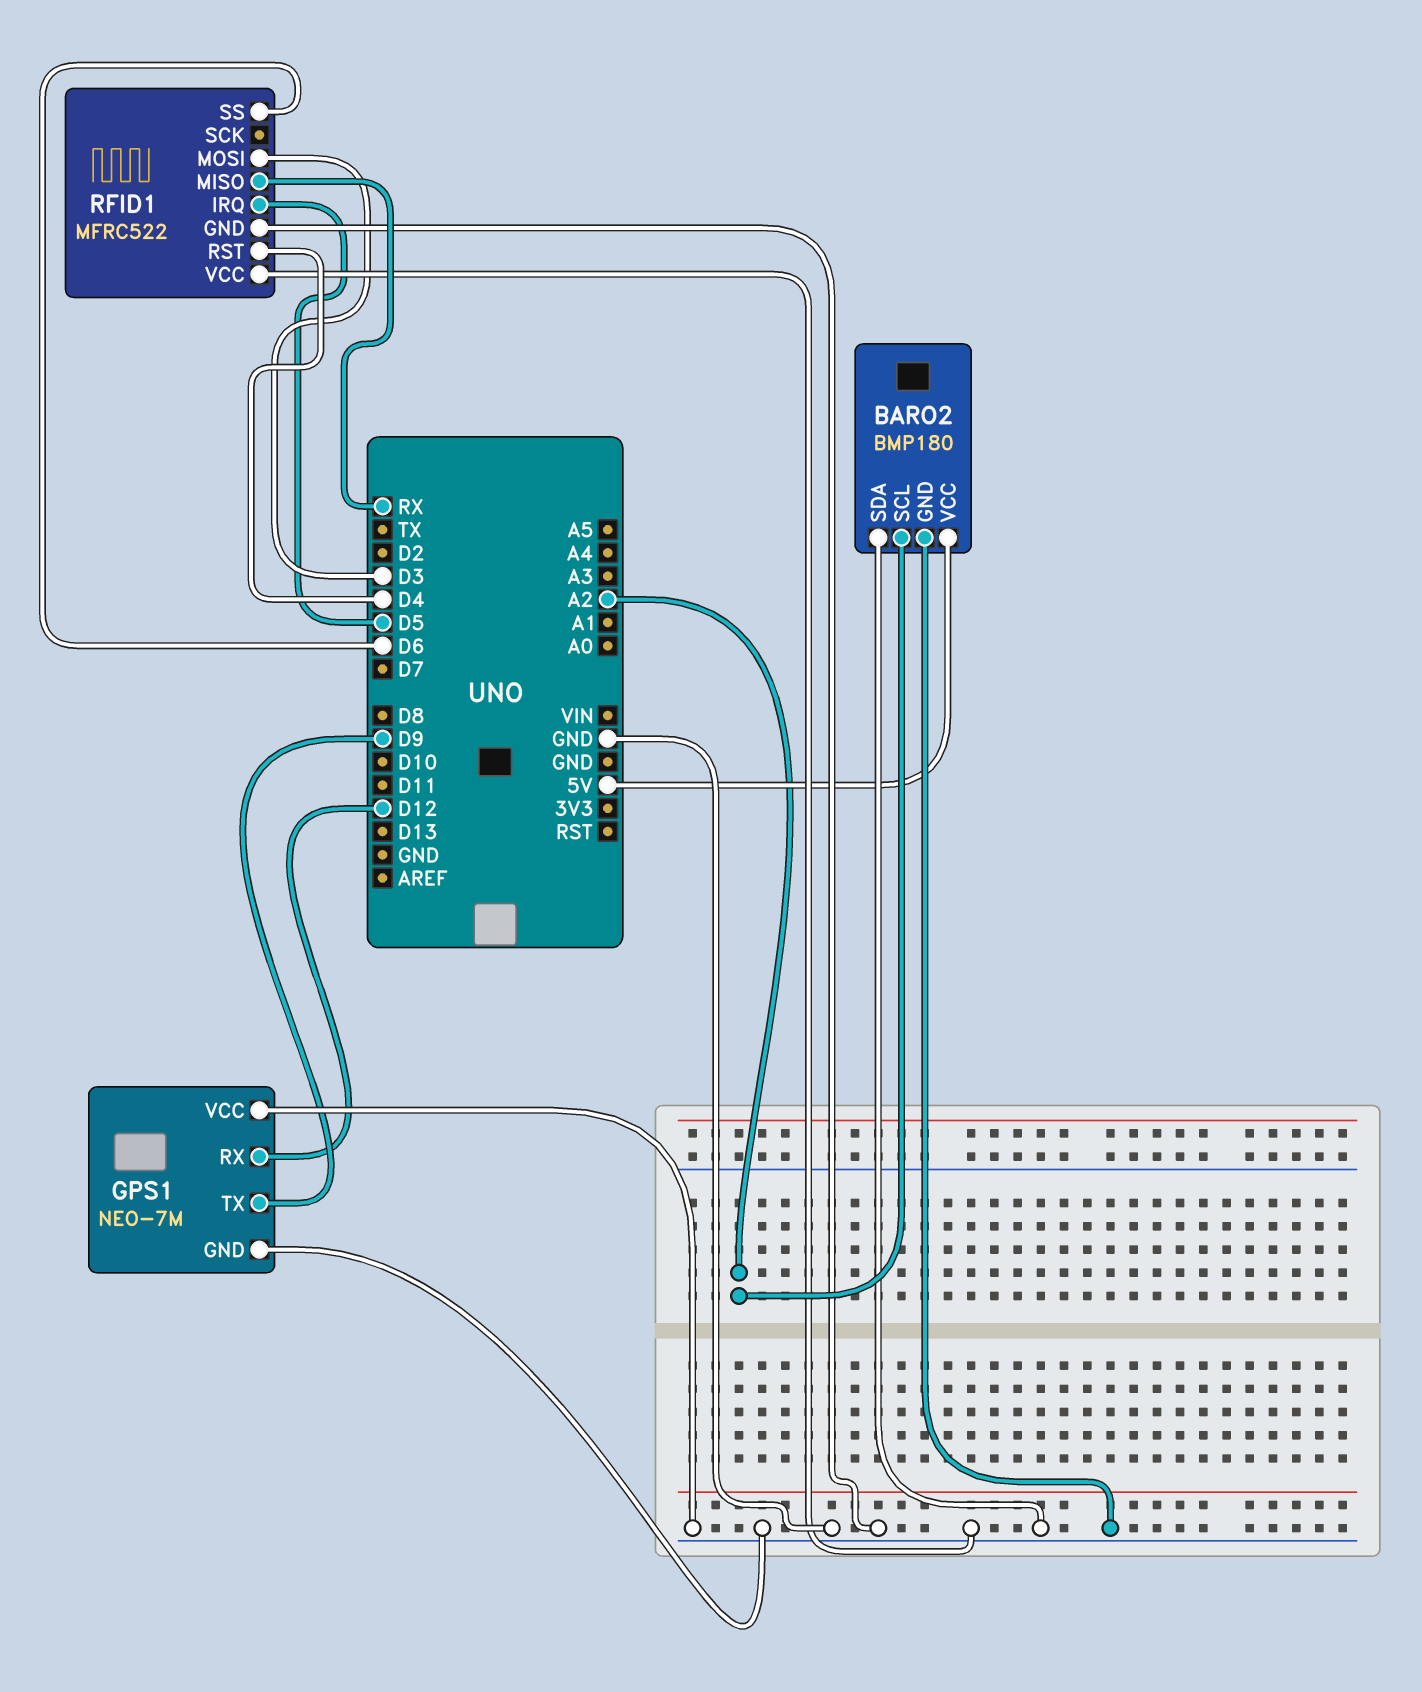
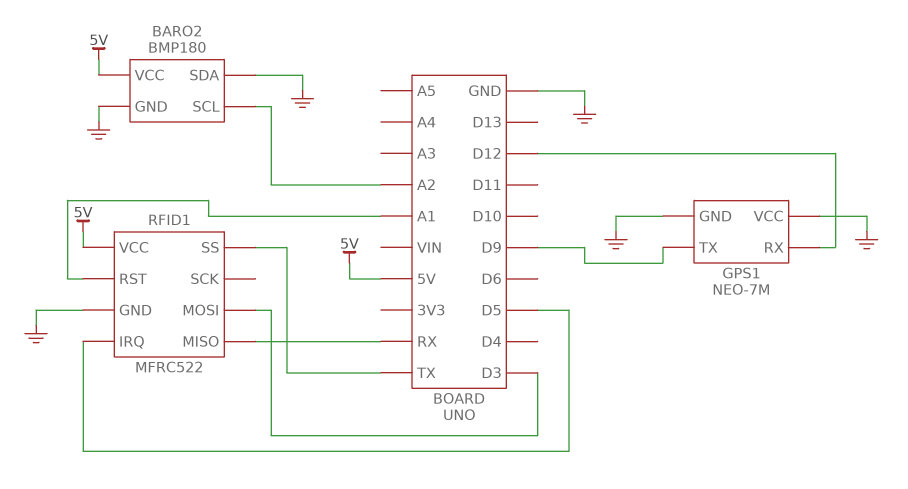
RFID1 pin RST: D4 -> A1
RFID1 pin SS: D6 -> TX
RFID1 pin VCC: GND -> 5V

